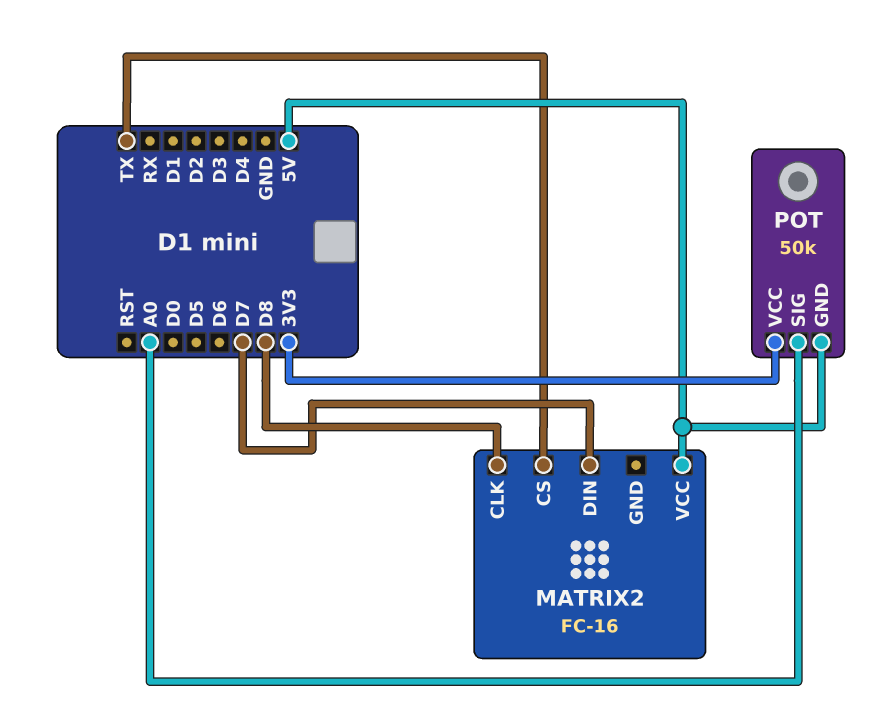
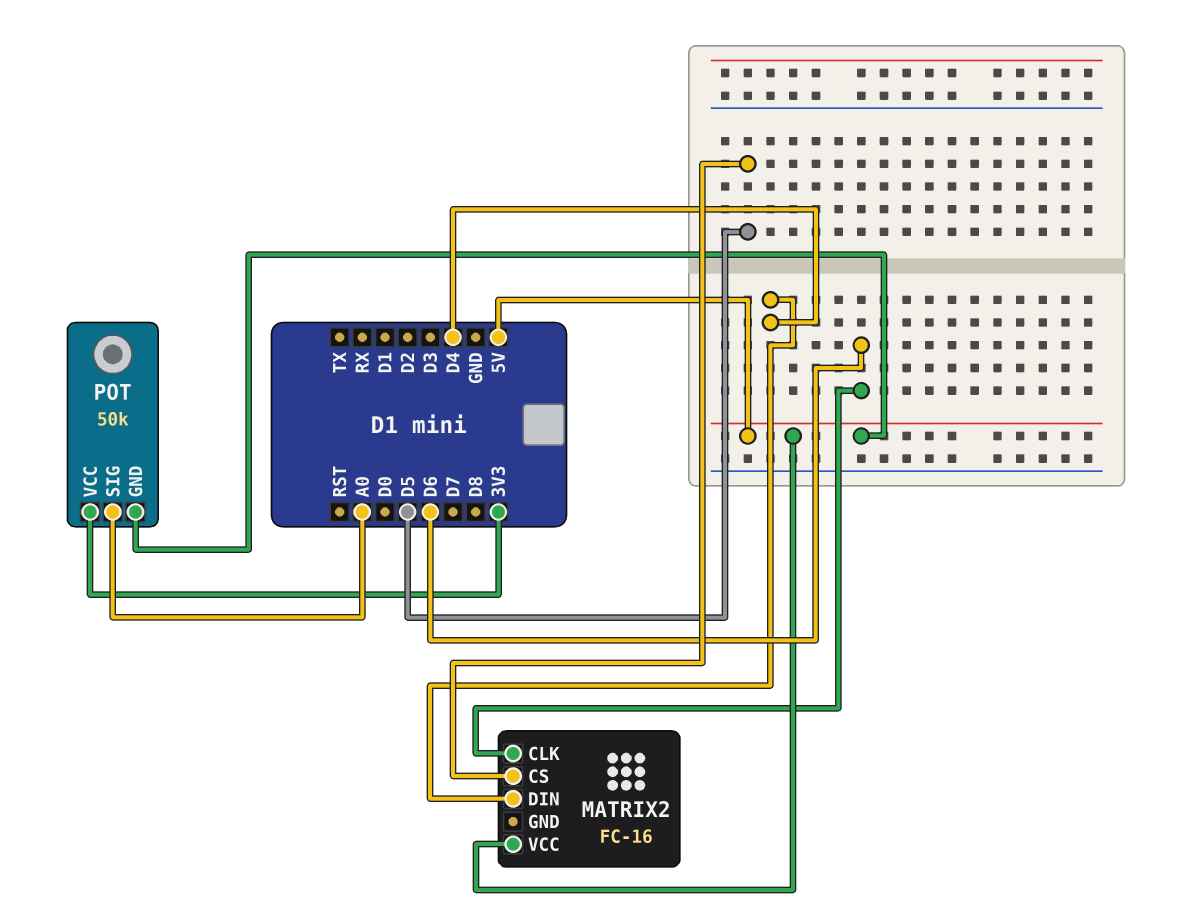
MATRIX2 pin CLK: D8 -> D6
MATRIX2 pin CS: TX -> D5
MATRIX2 pin DIN: D7 -> D4

